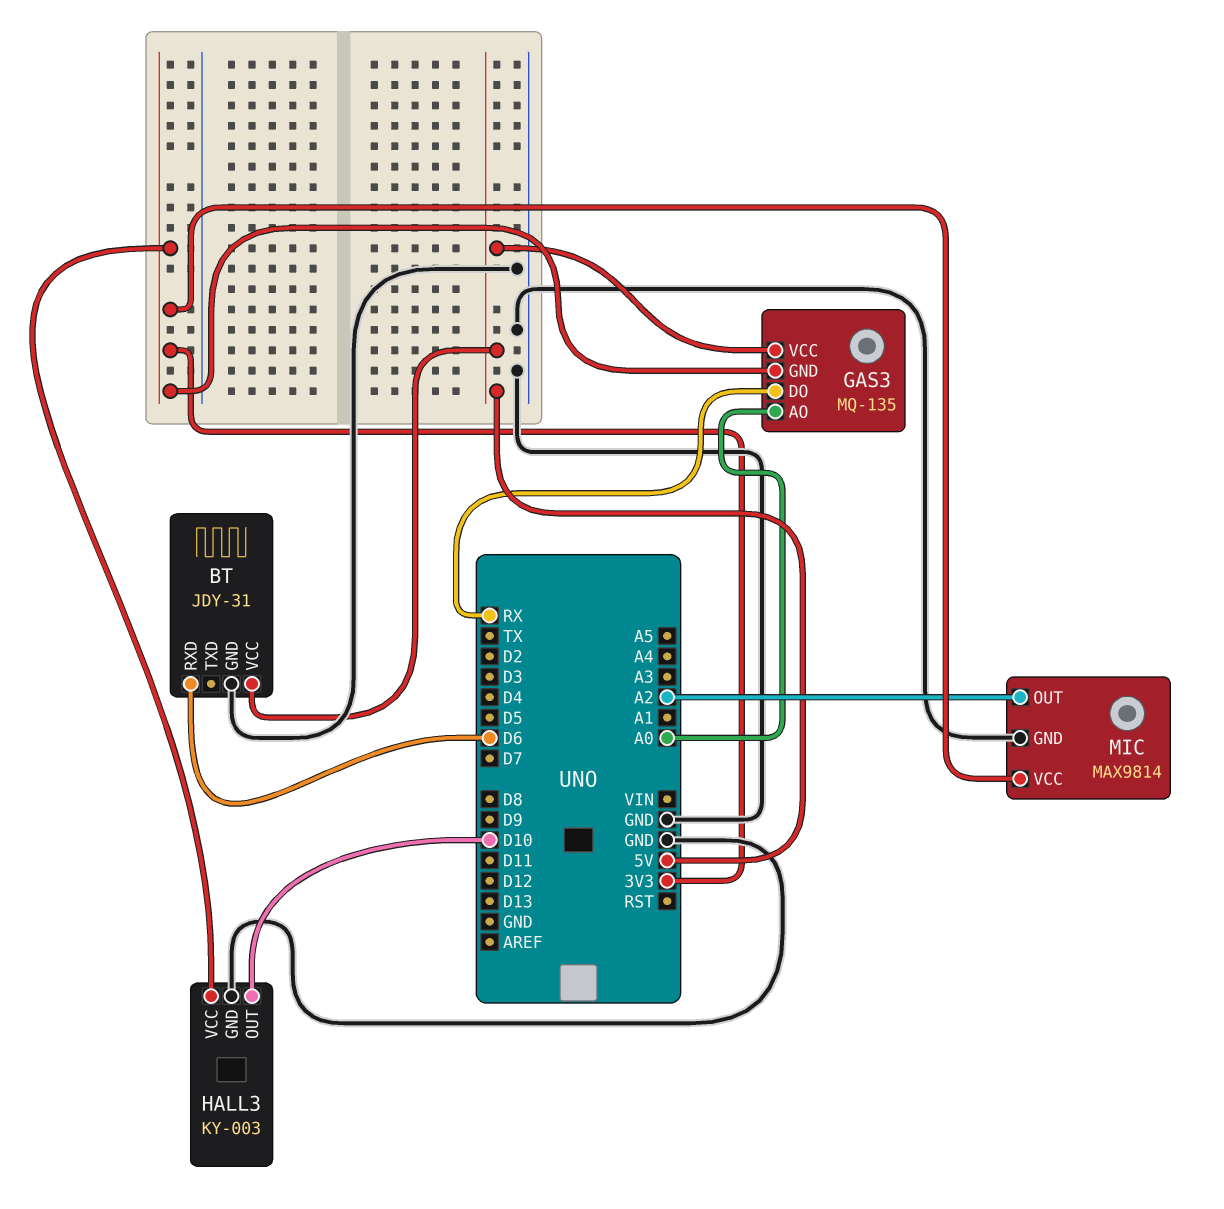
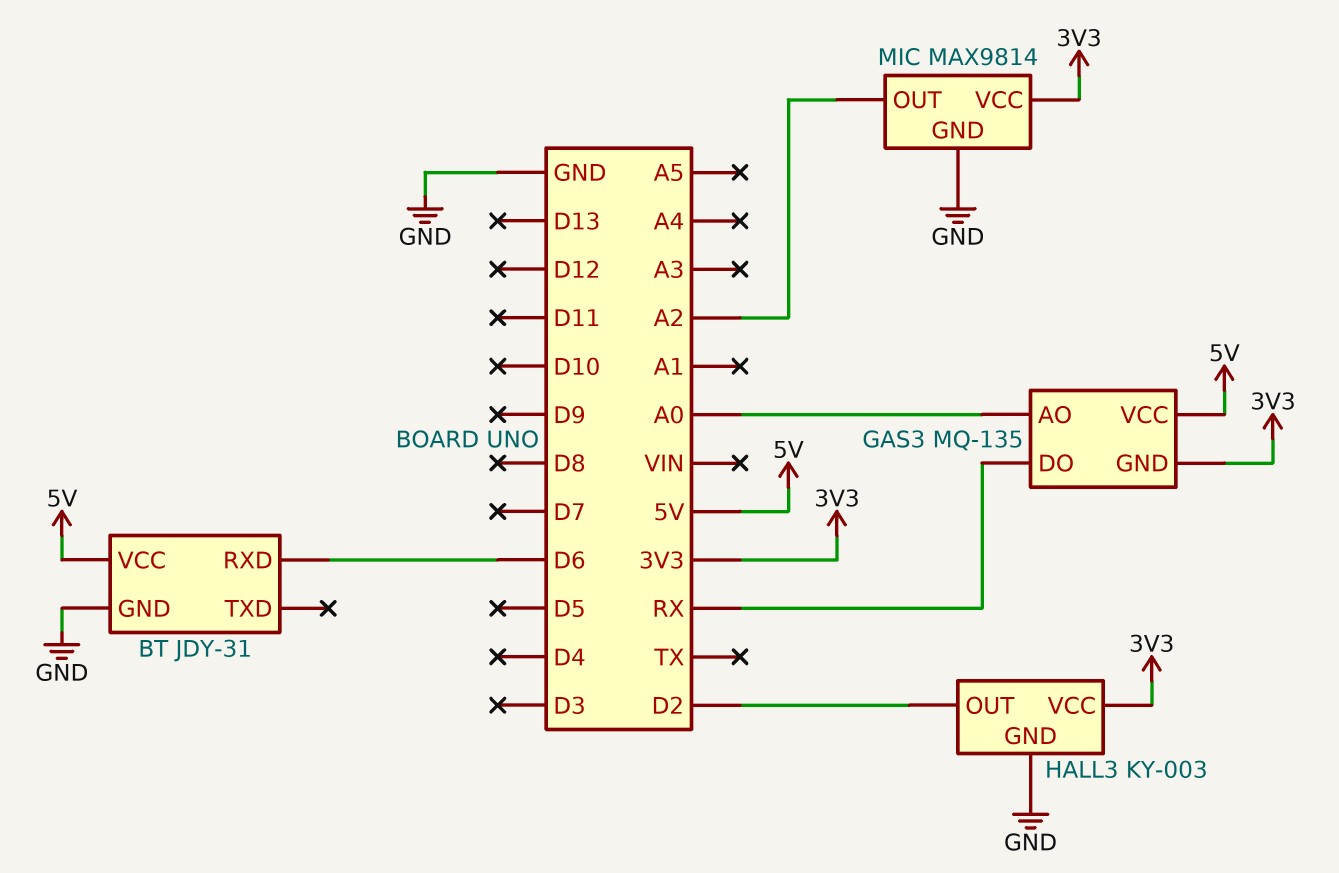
HALL3 pin OUT: D10 -> D2

